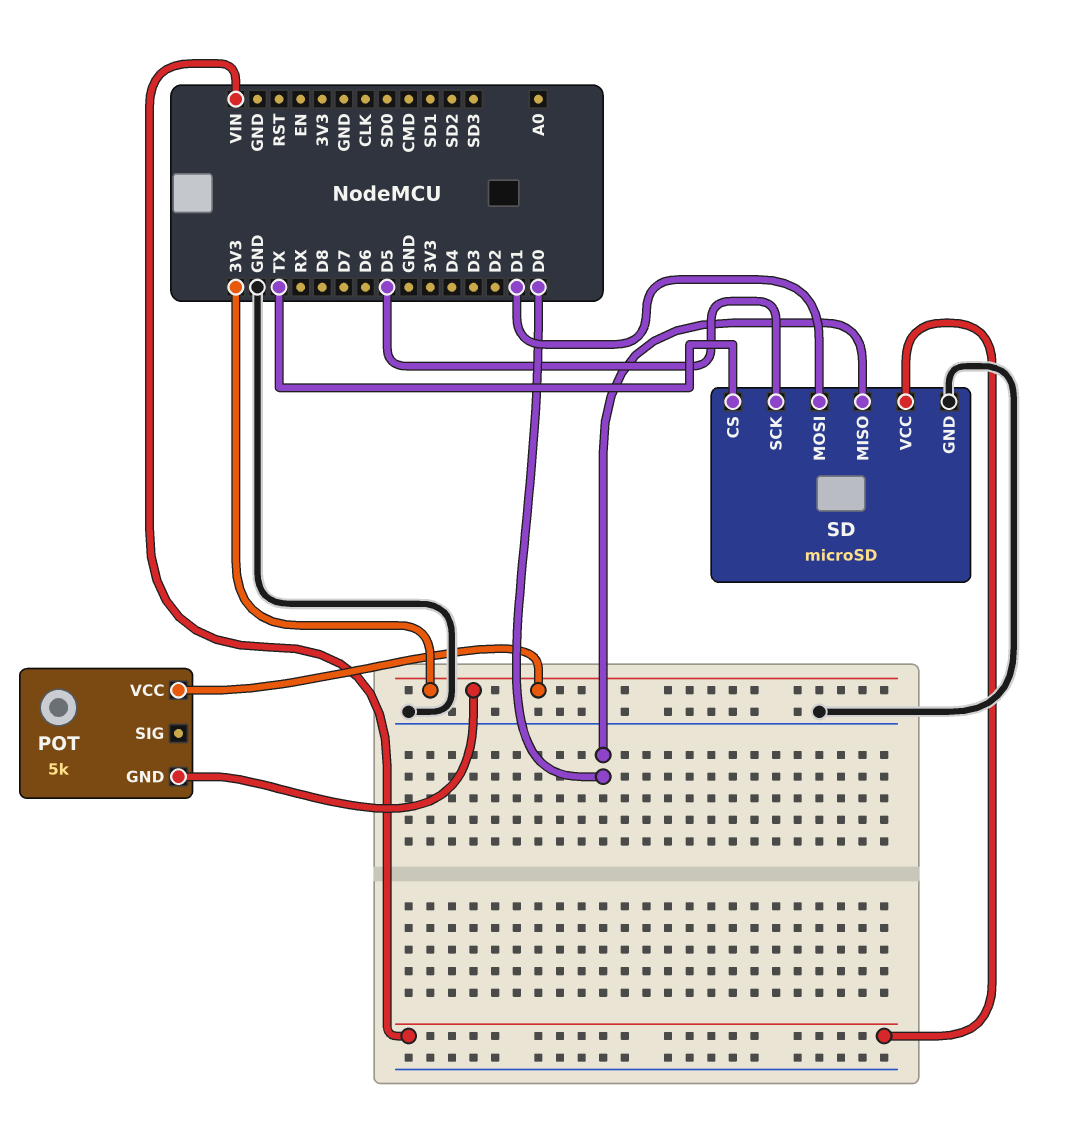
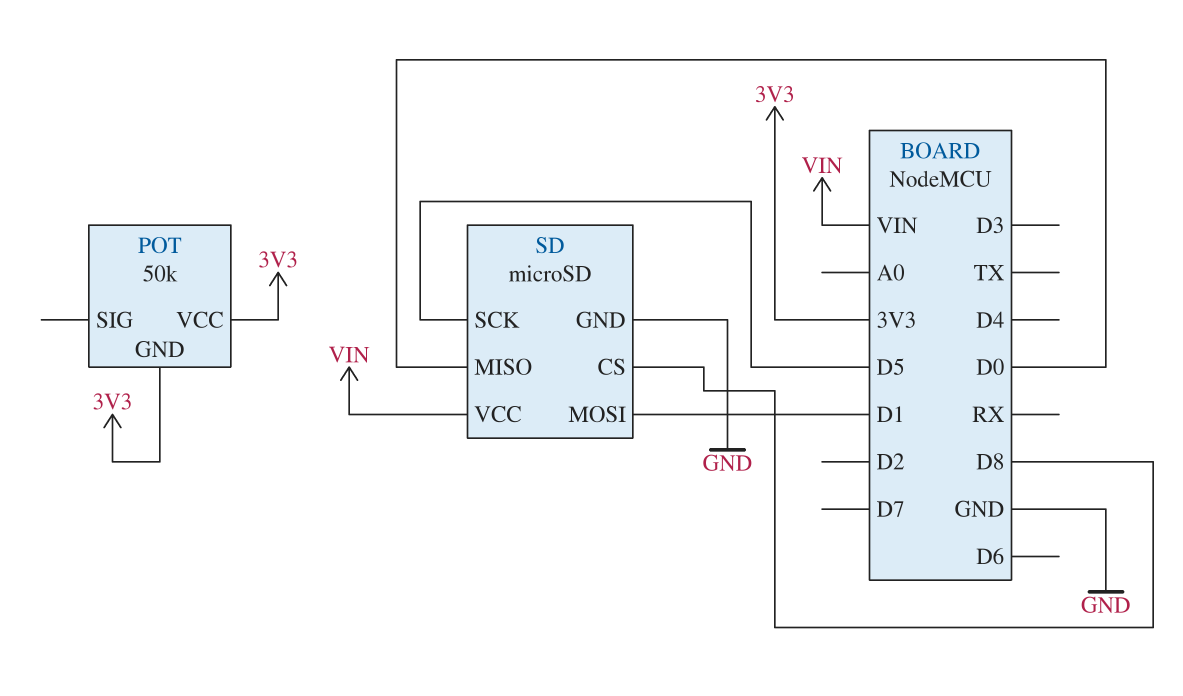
POT: 5k -> 50k
SD pin CS: TX -> D8

